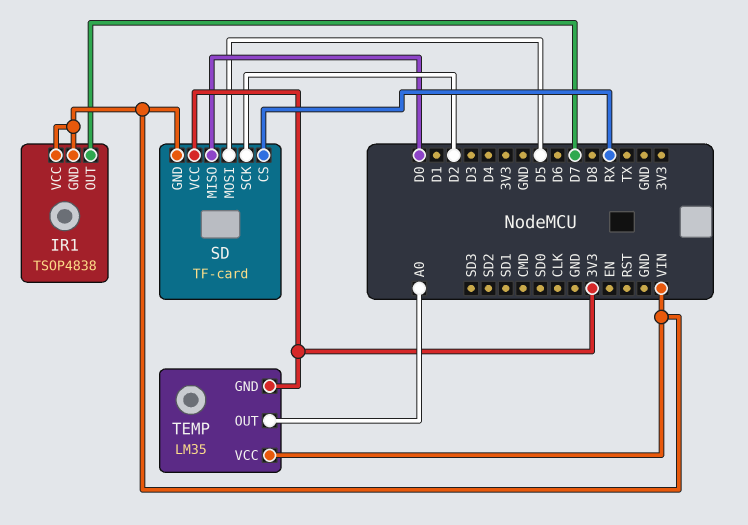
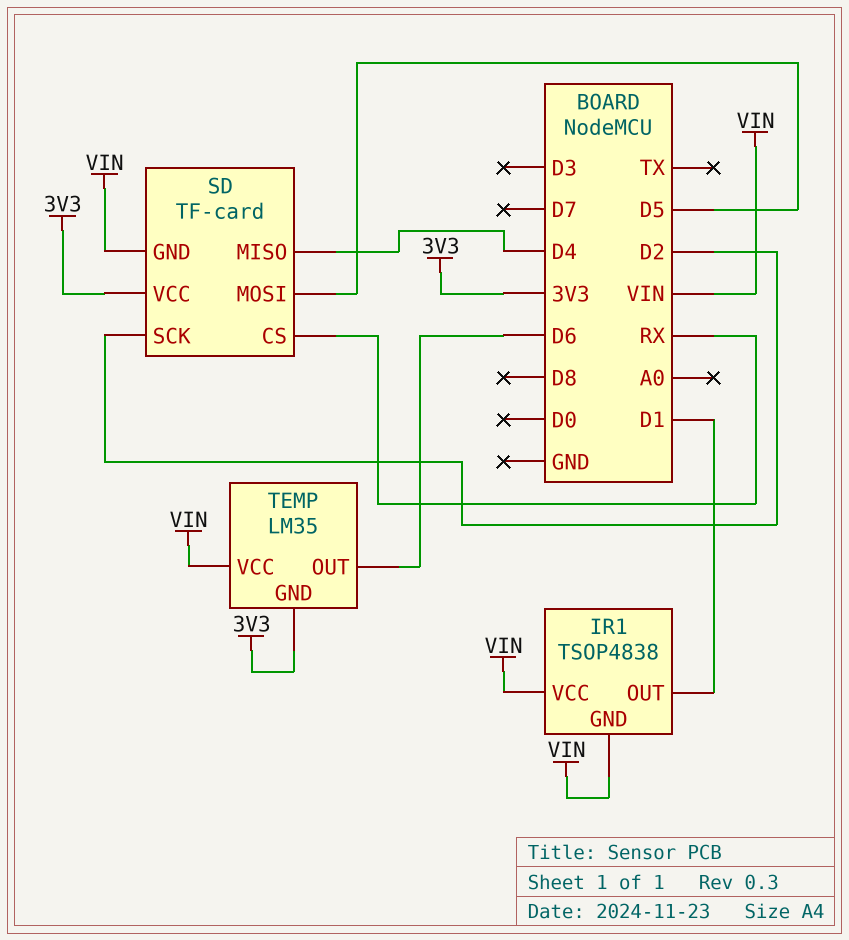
IR1 pin OUT: D7 -> D1
SD pin MISO: D0 -> D4
TEMP pin OUT: A0 -> D6

